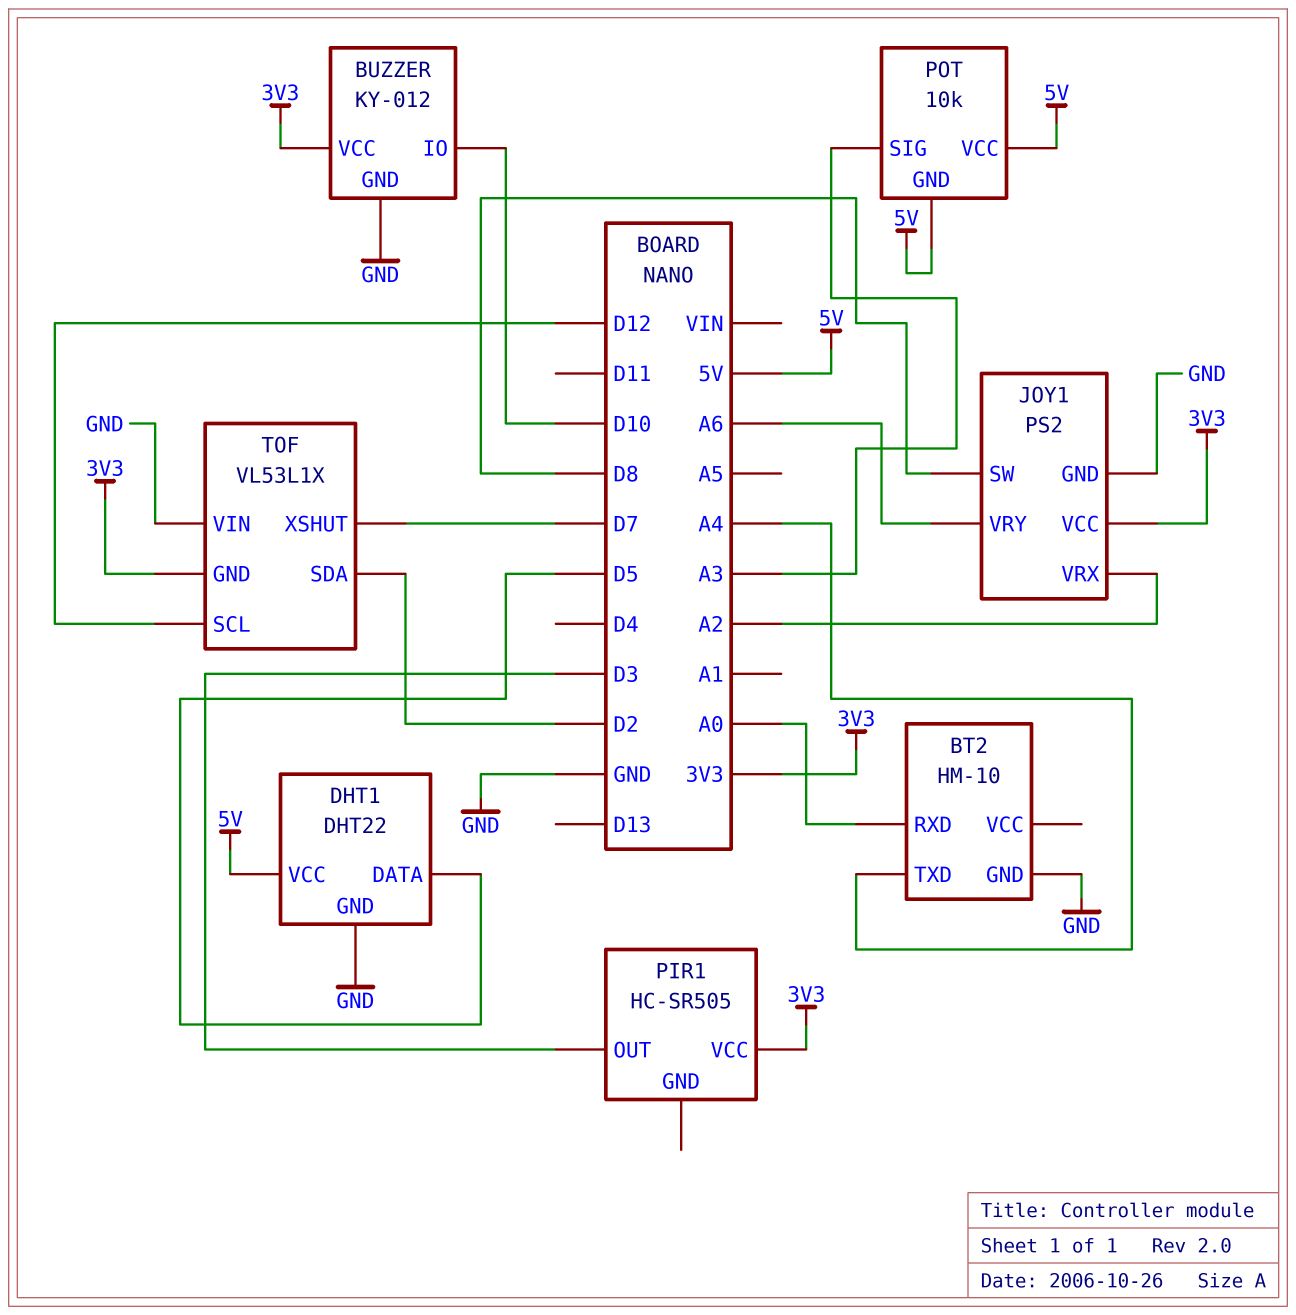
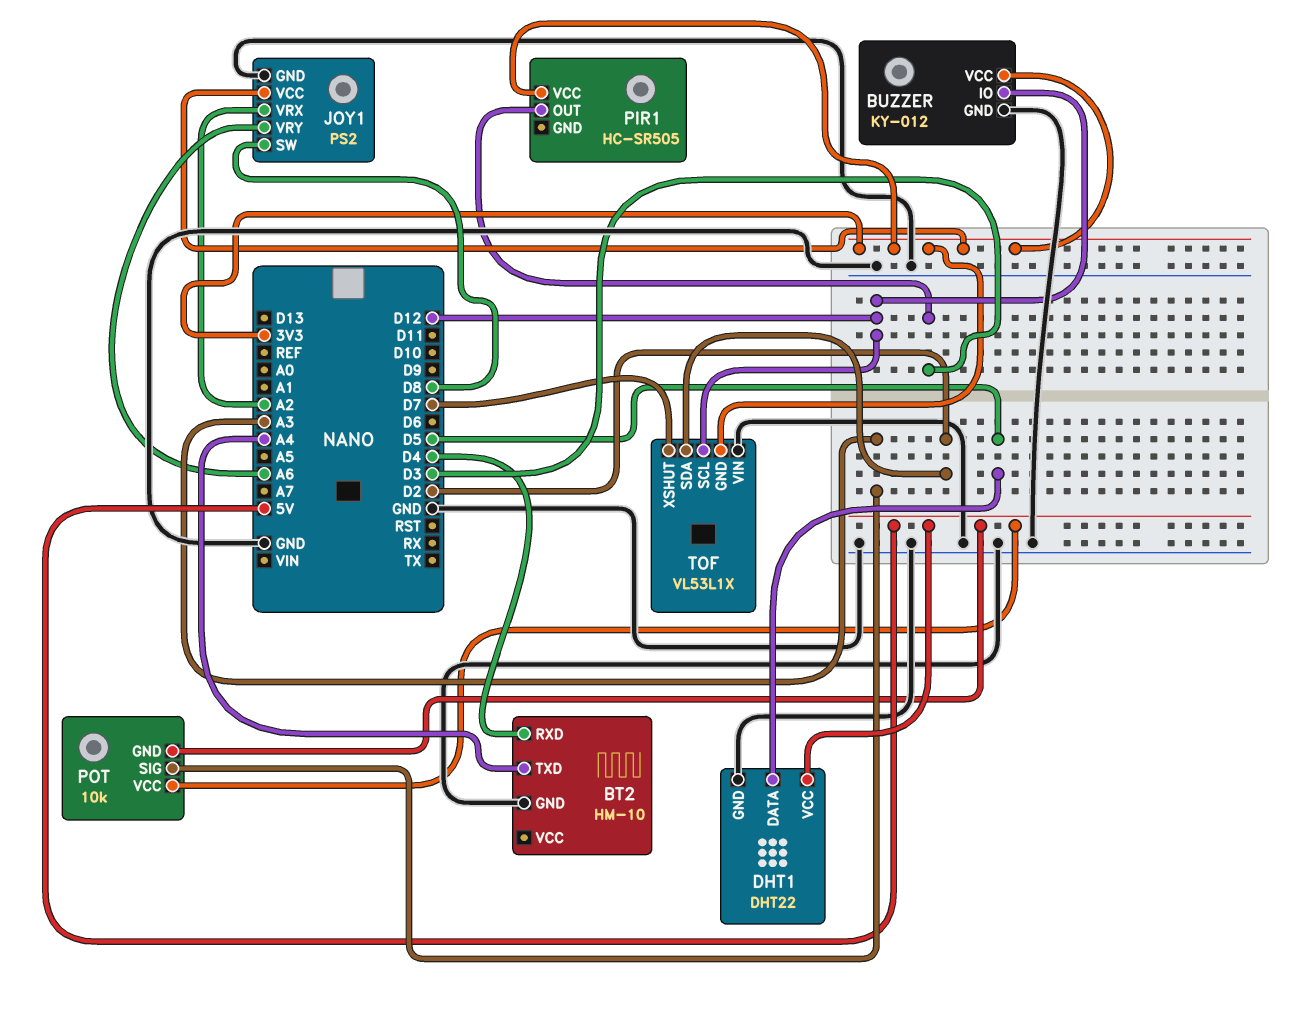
BT2 pin RXD: A0 -> D4
BUZZER pin IO: D10 -> D12

